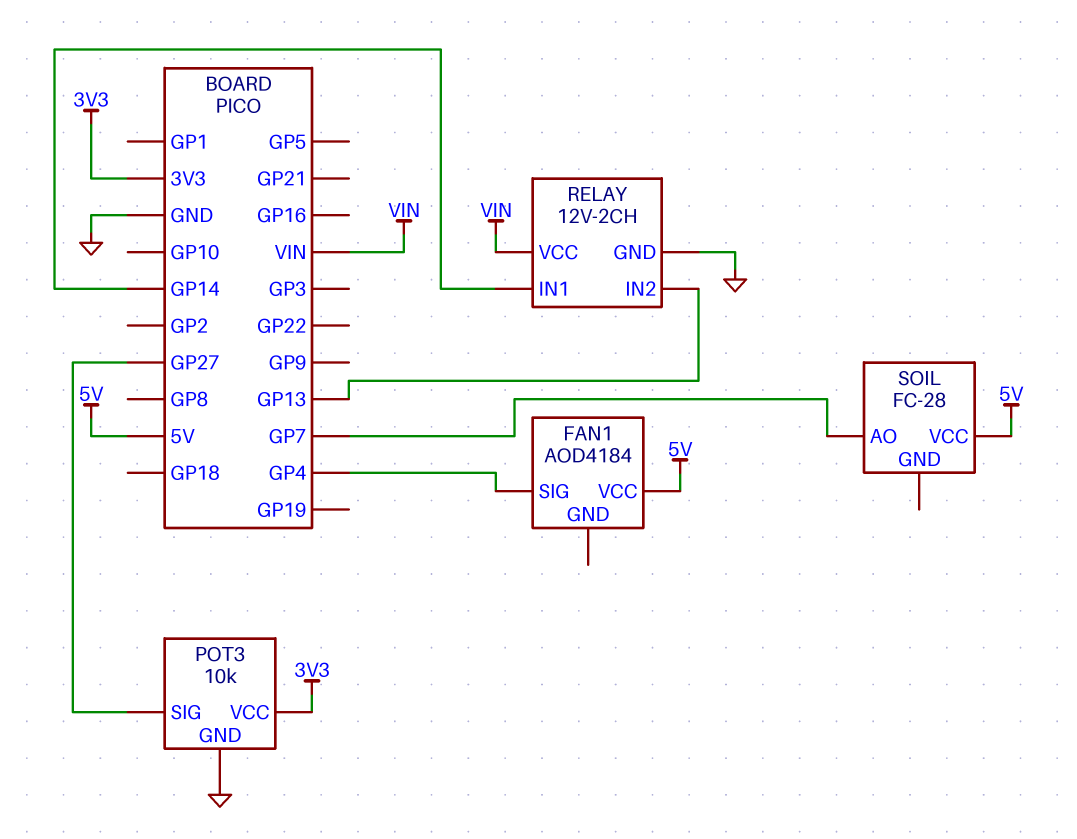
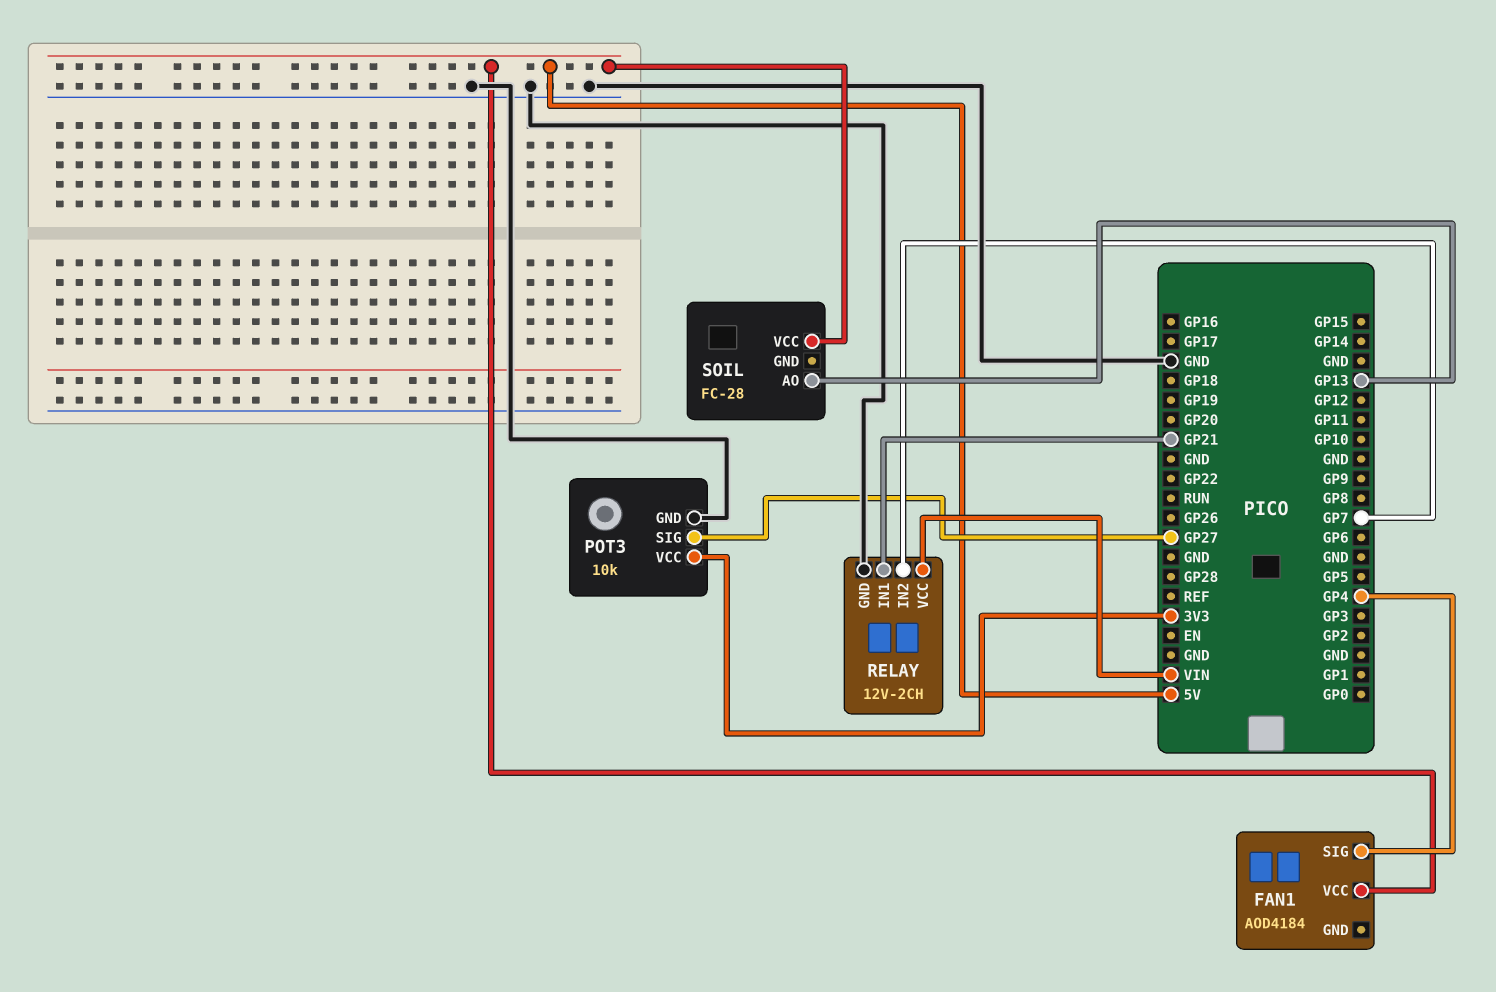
RELAY pin IN1: GP14 -> GP21
RELAY pin IN2: GP13 -> GP7
SOIL pin AO: GP7 -> GP13

